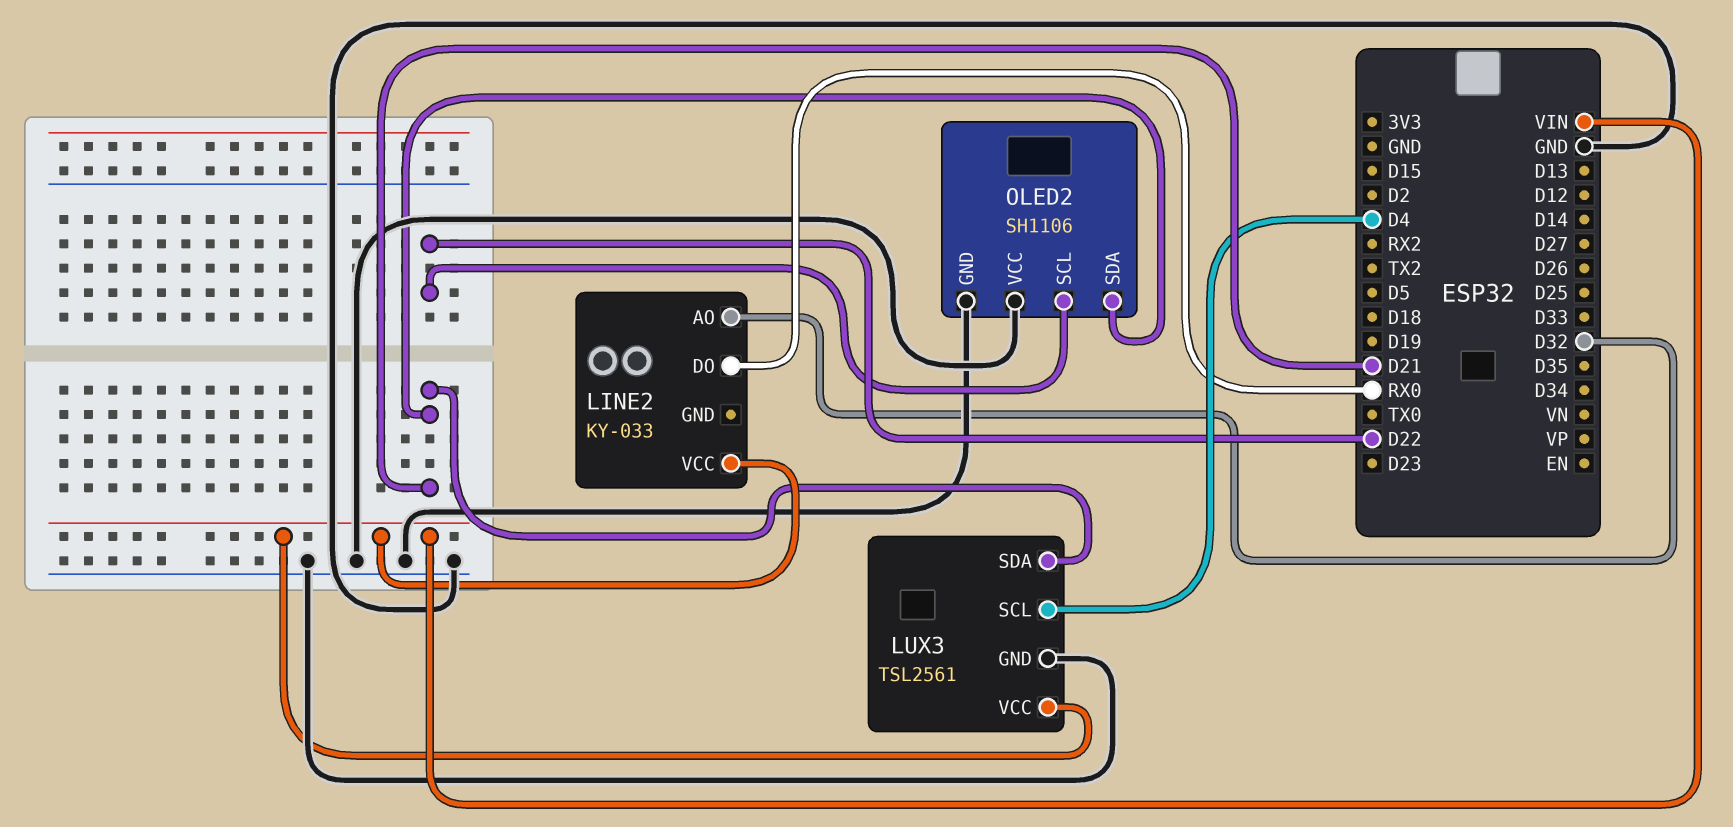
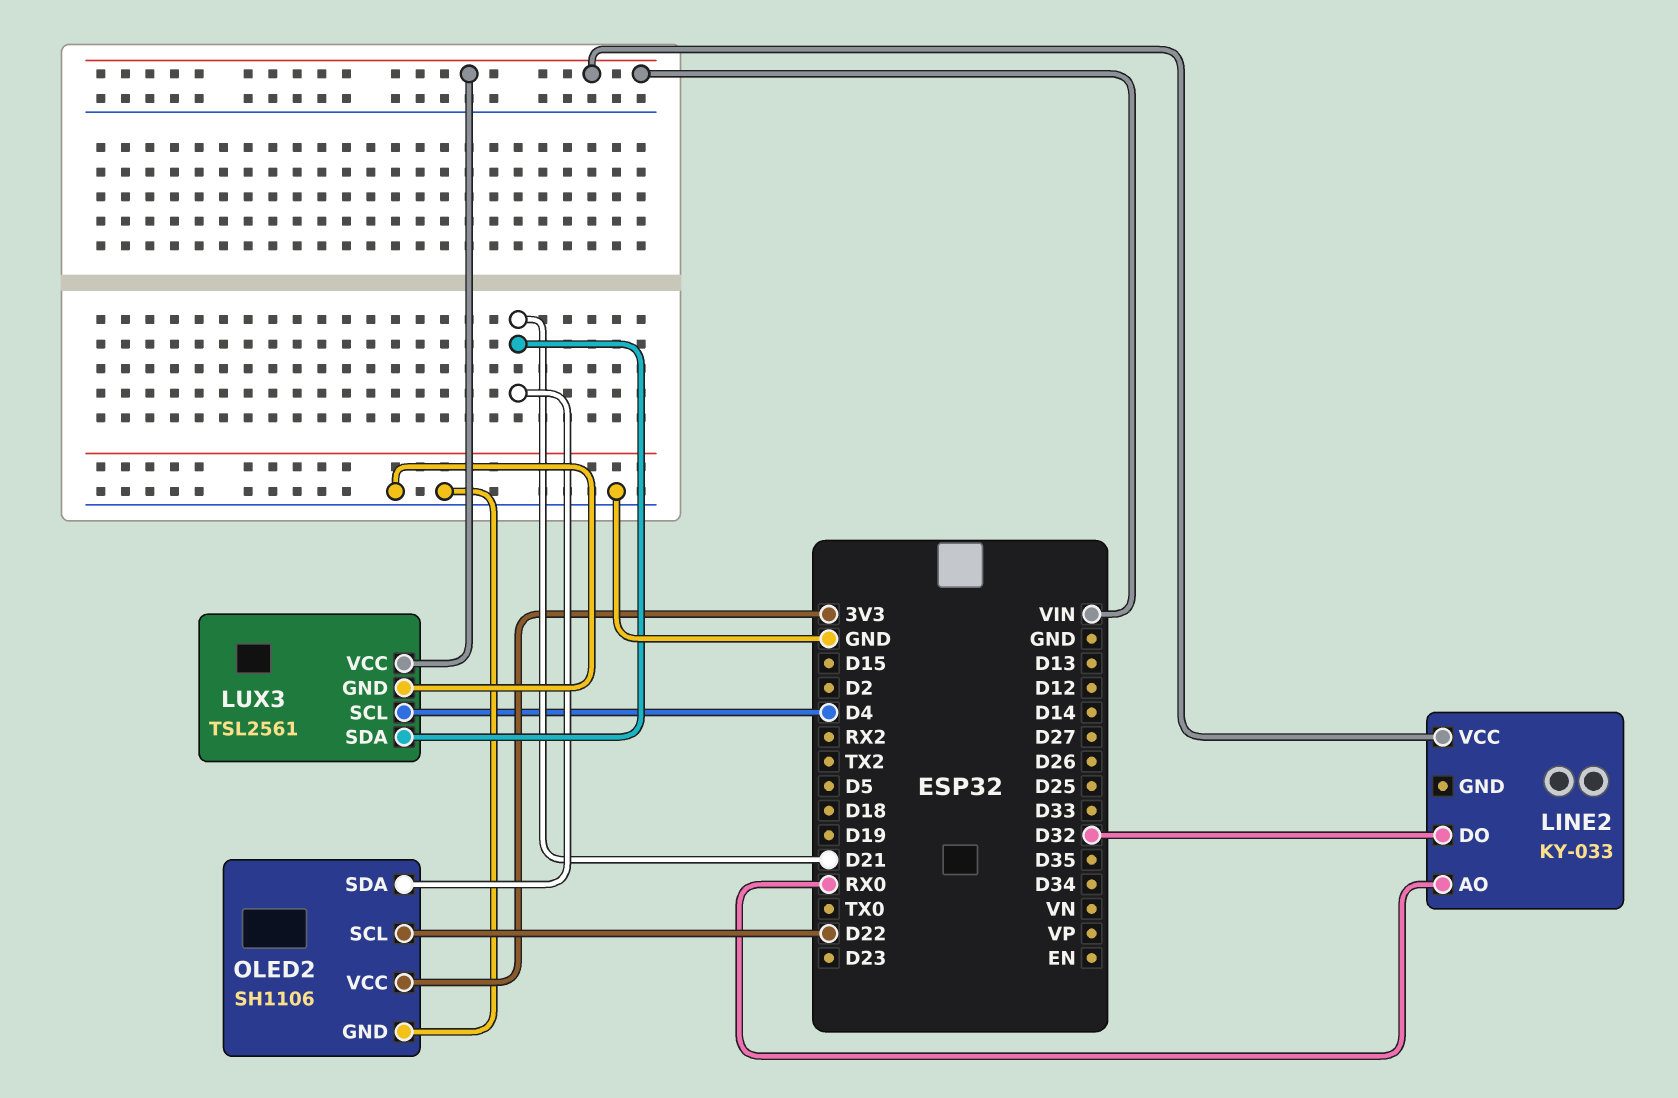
LINE2 pin AO: D32 -> RX0
LINE2 pin DO: RX0 -> D32
OLED2 pin VCC: GND -> 3V3

